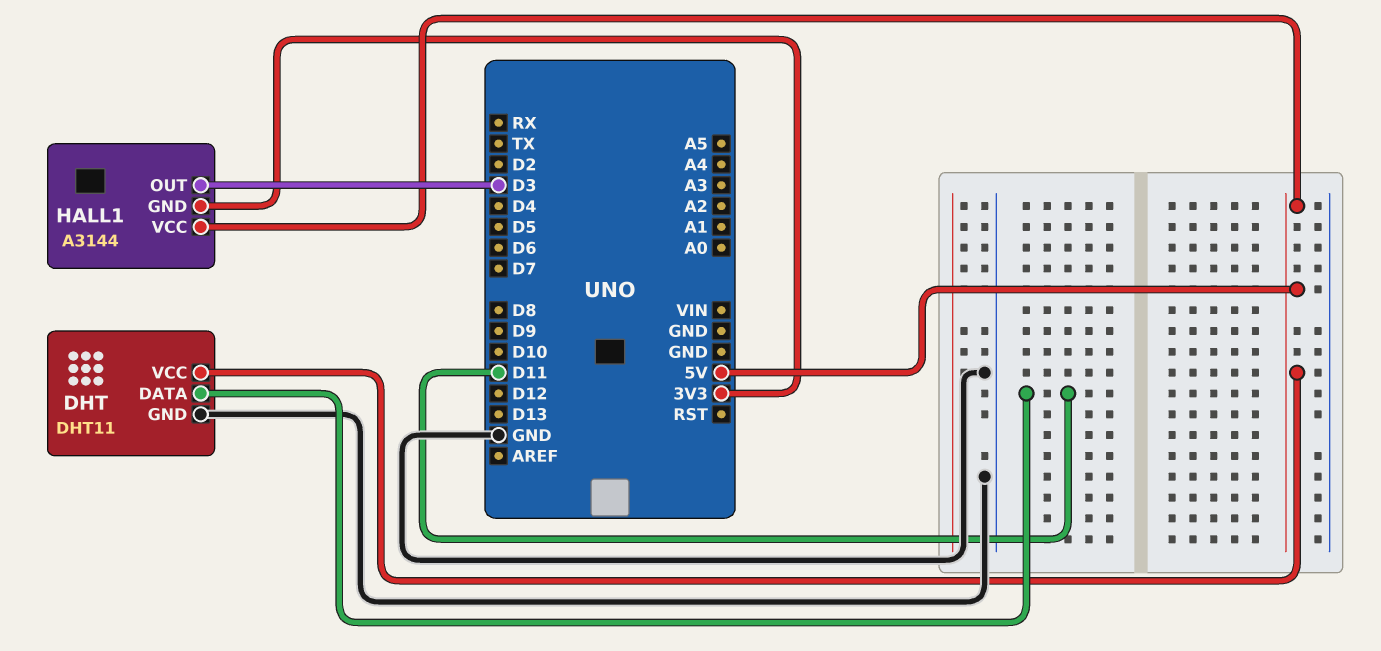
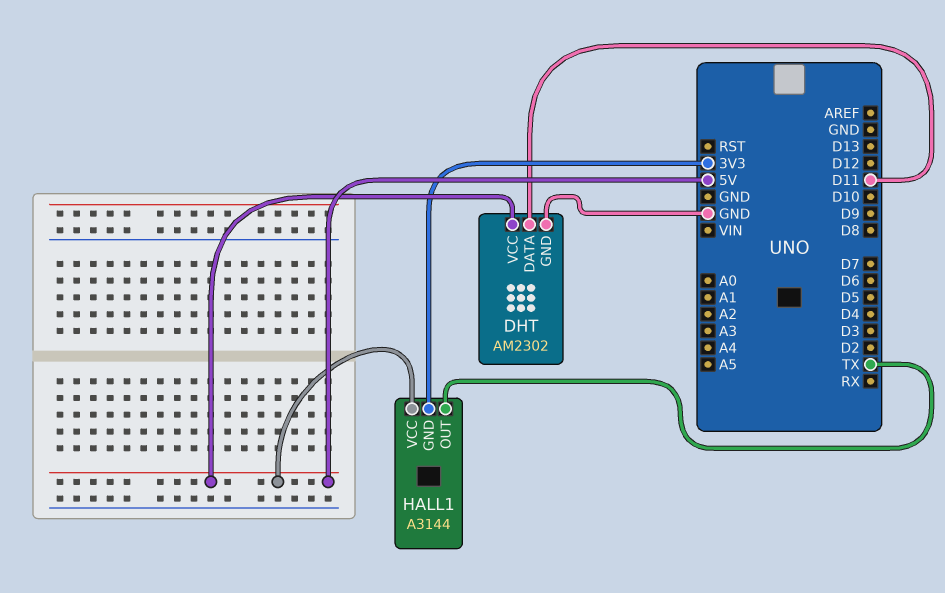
DHT: DHT11 -> AM2302
HALL1 pin OUT: D3 -> TX

